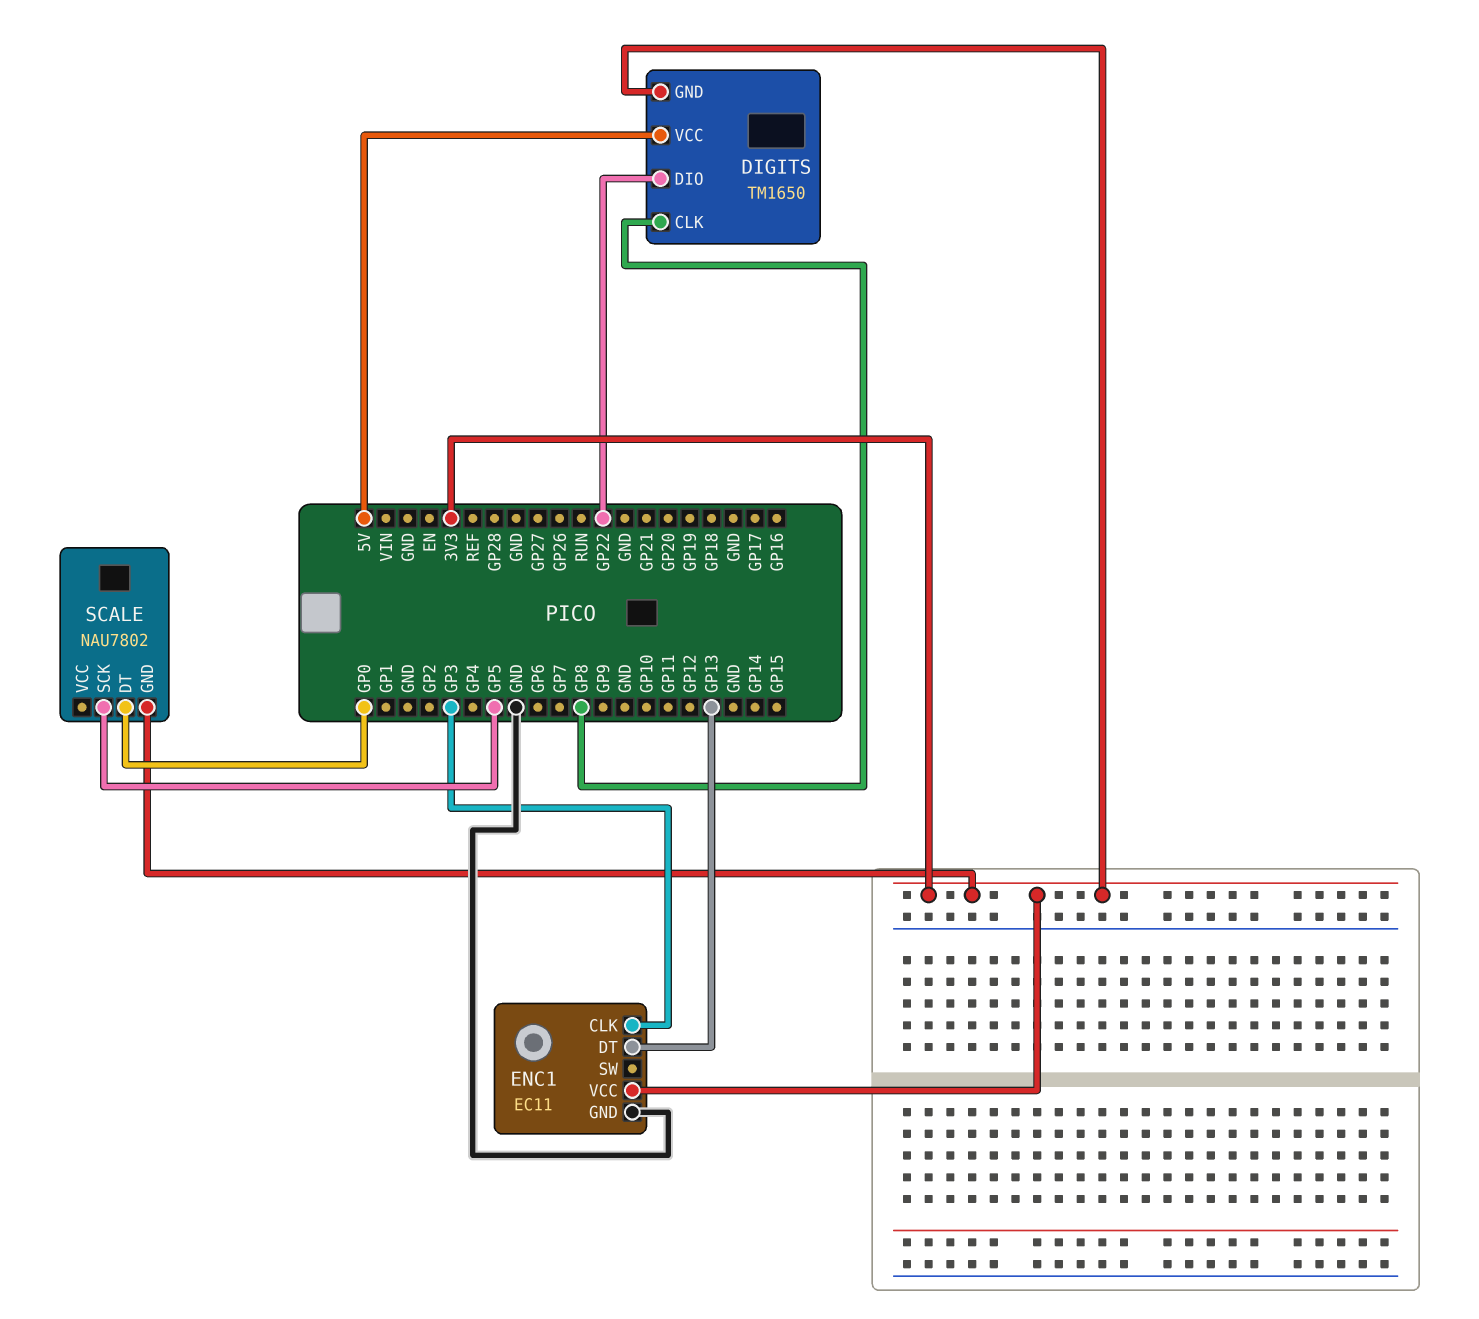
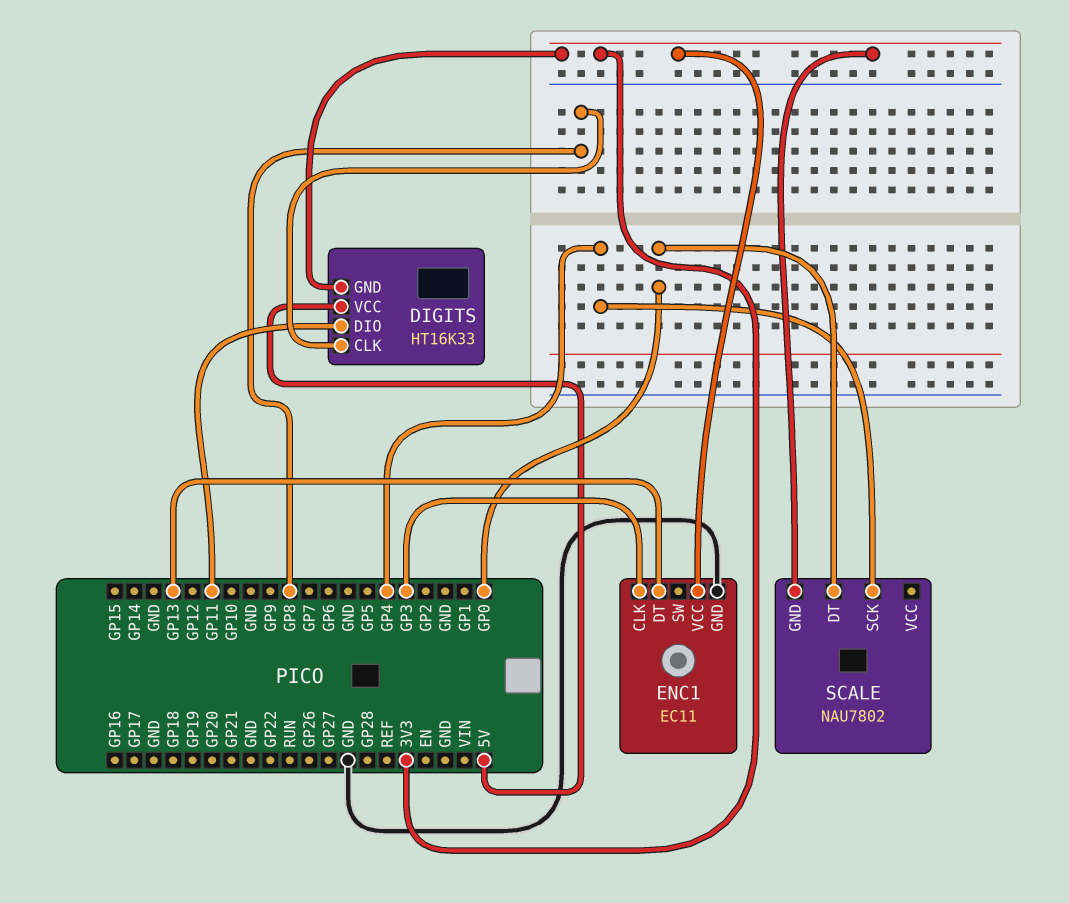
DIGITS: TM1650 -> HT16K33
DIGITS pin DIO: GP22 -> GP11
SCALE pin SCK: GP5 -> GP4

